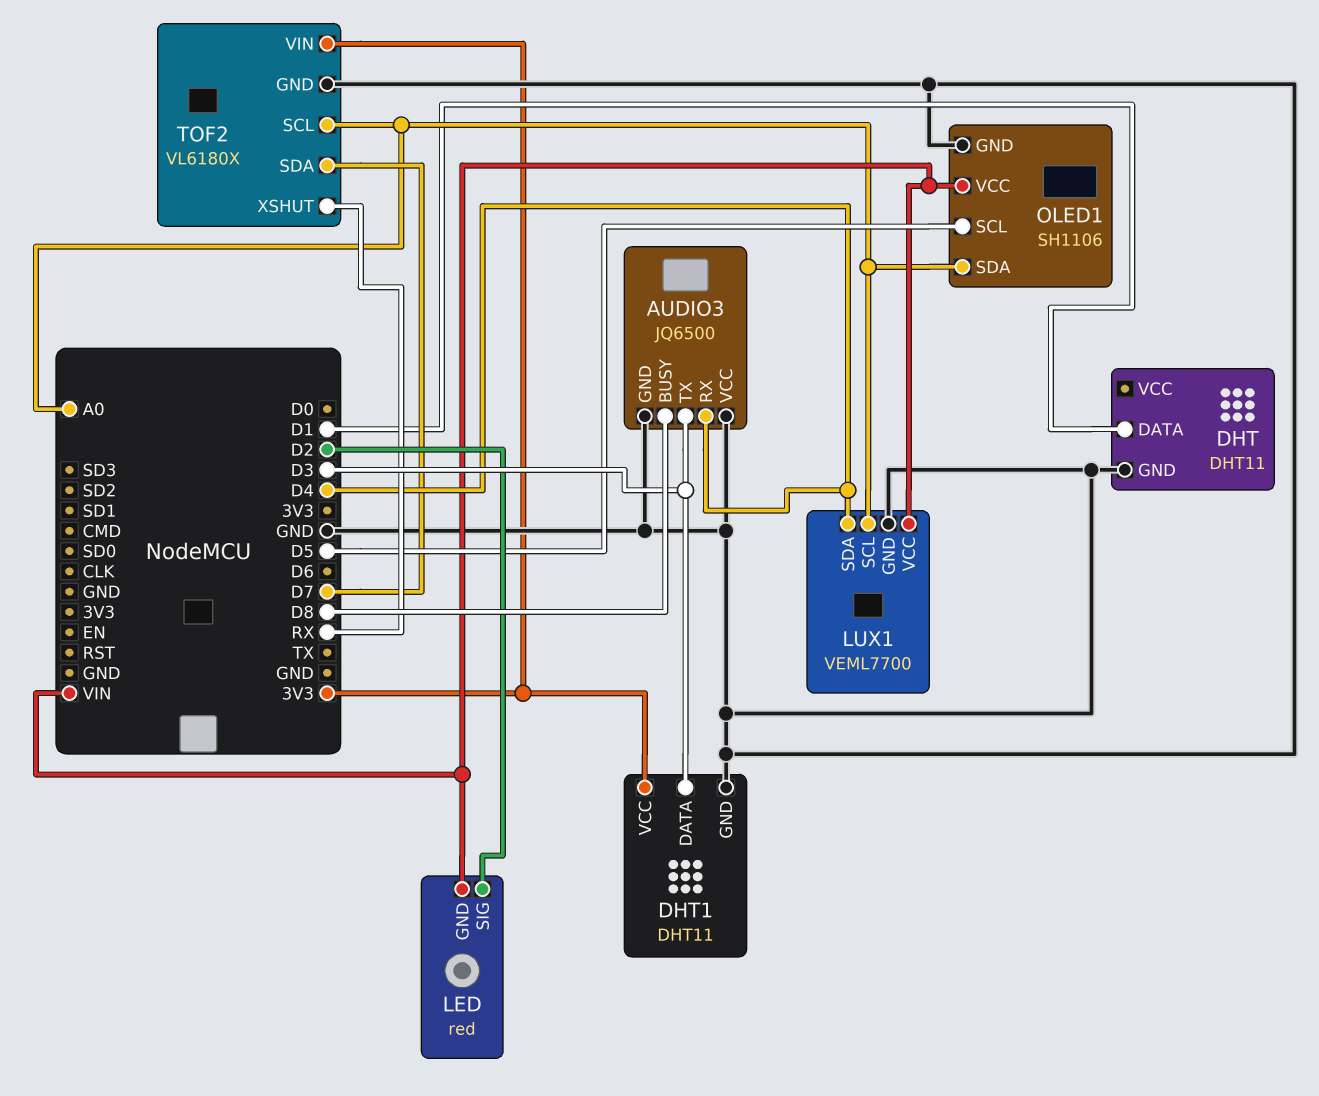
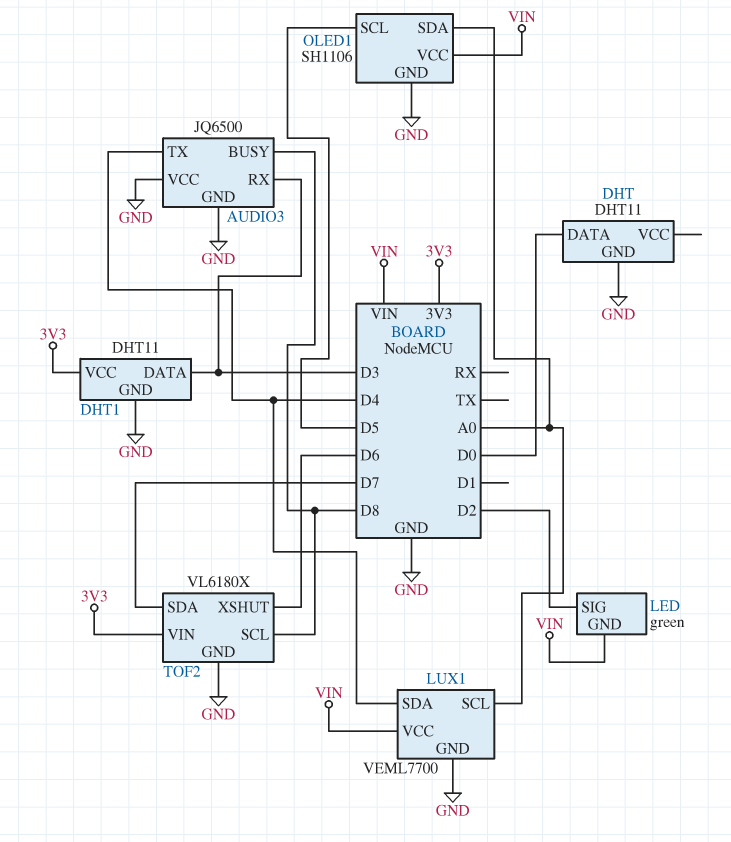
AUDIO3 pin RX: D4 -> D3
AUDIO3 pin TX: D3 -> D4
DHT pin DATA: D1 -> D0
LED: red -> green
TOF2 pin SCL: A0 -> D8
TOF2 pin XSHUT: RX -> D6

